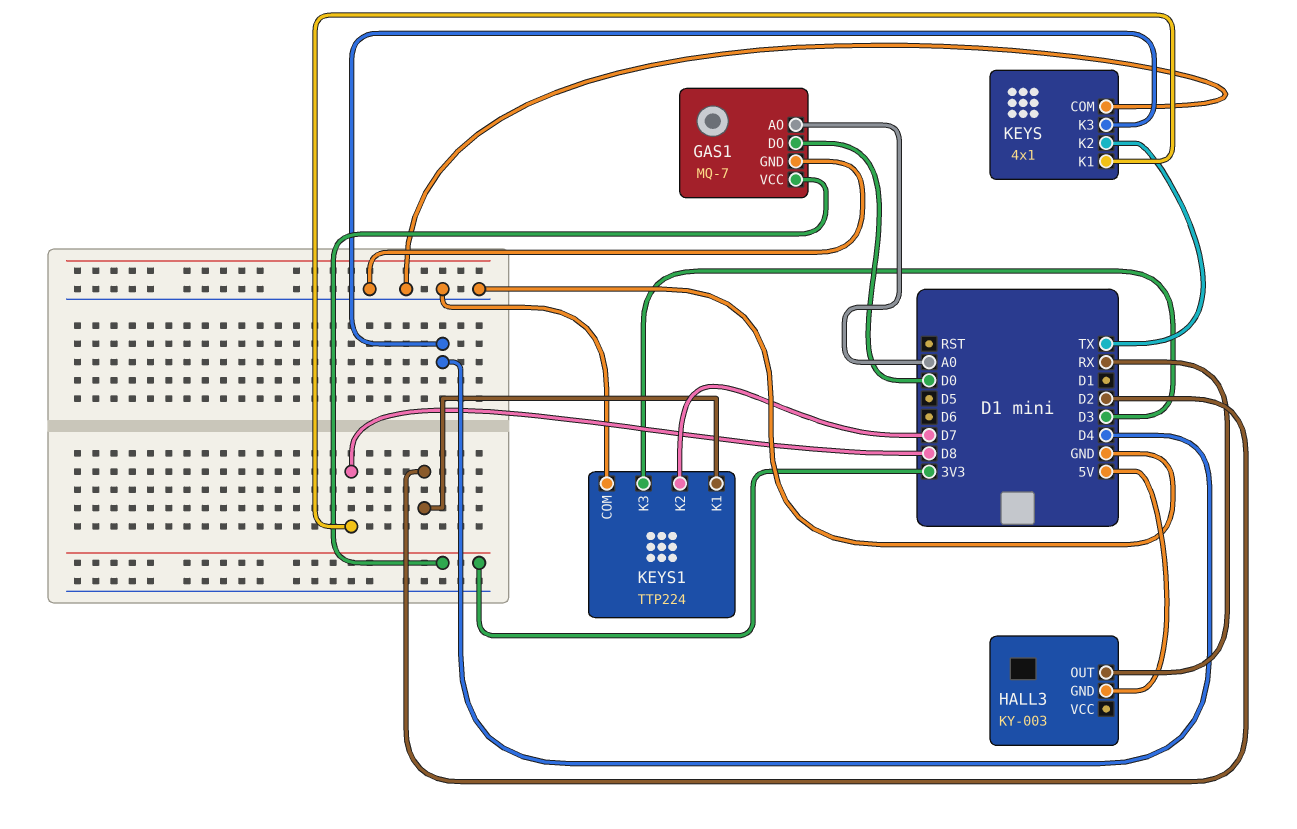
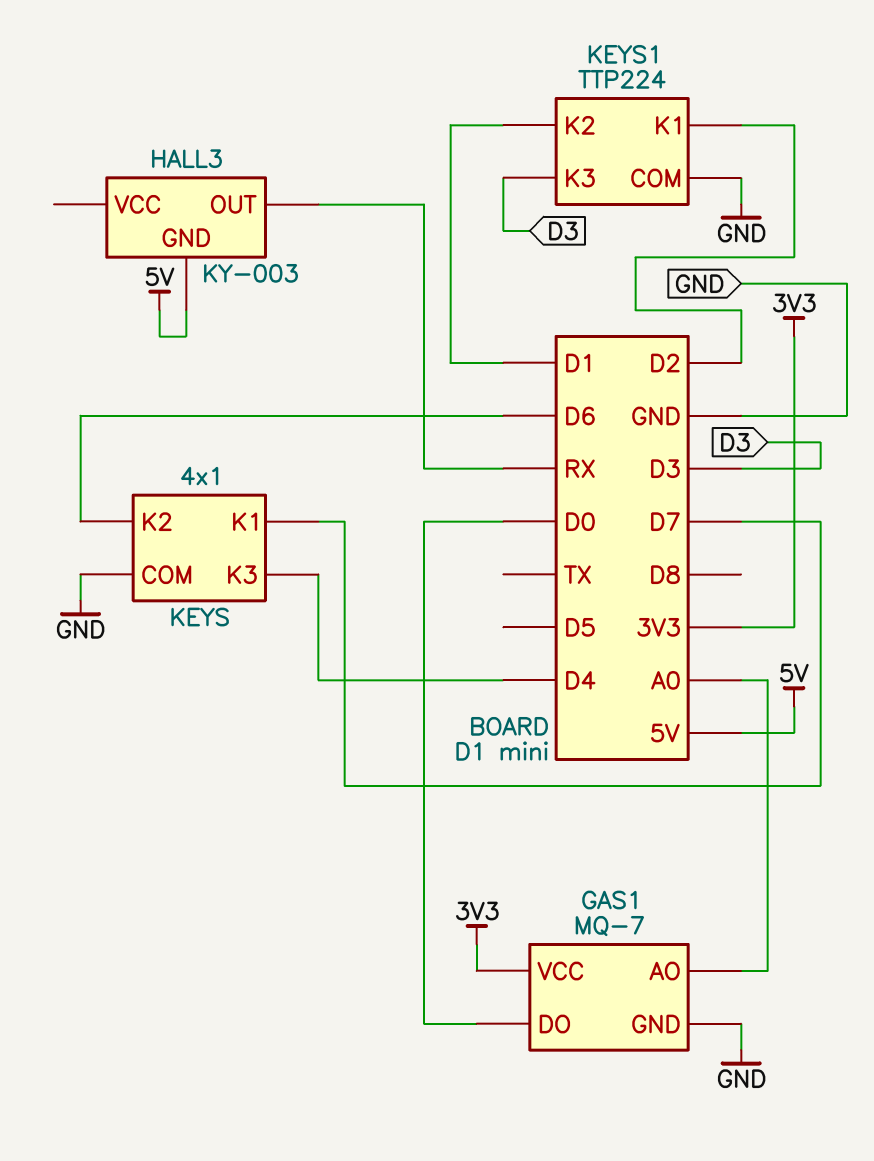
KEYS pin K1: D8 -> D7
KEYS pin K2: TX -> D6
KEYS1 pin K2: D7 -> D1

